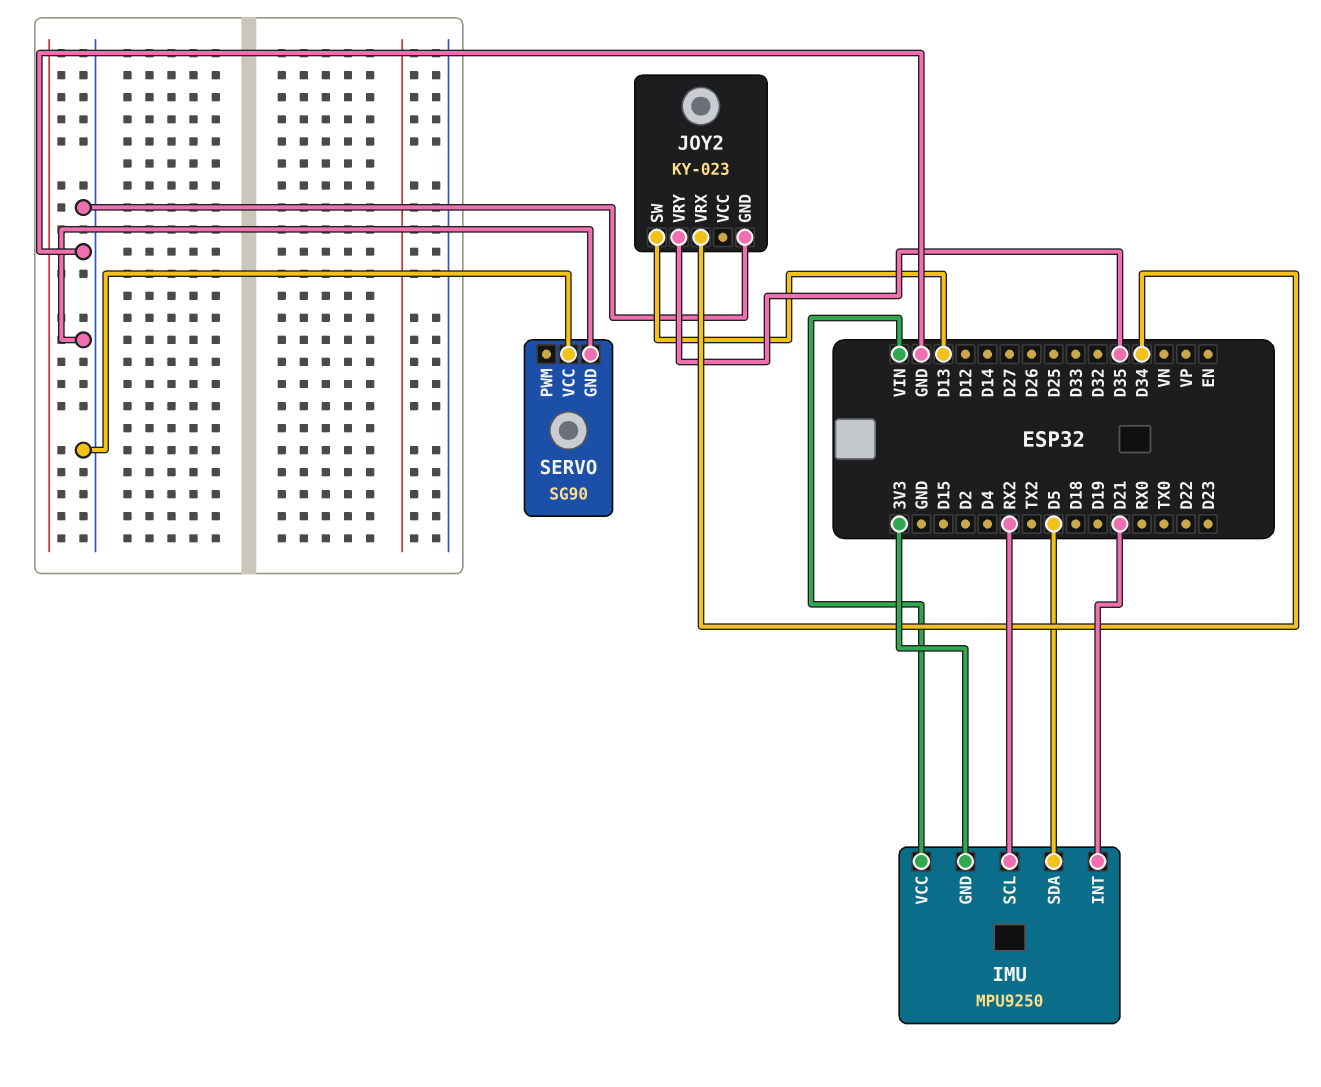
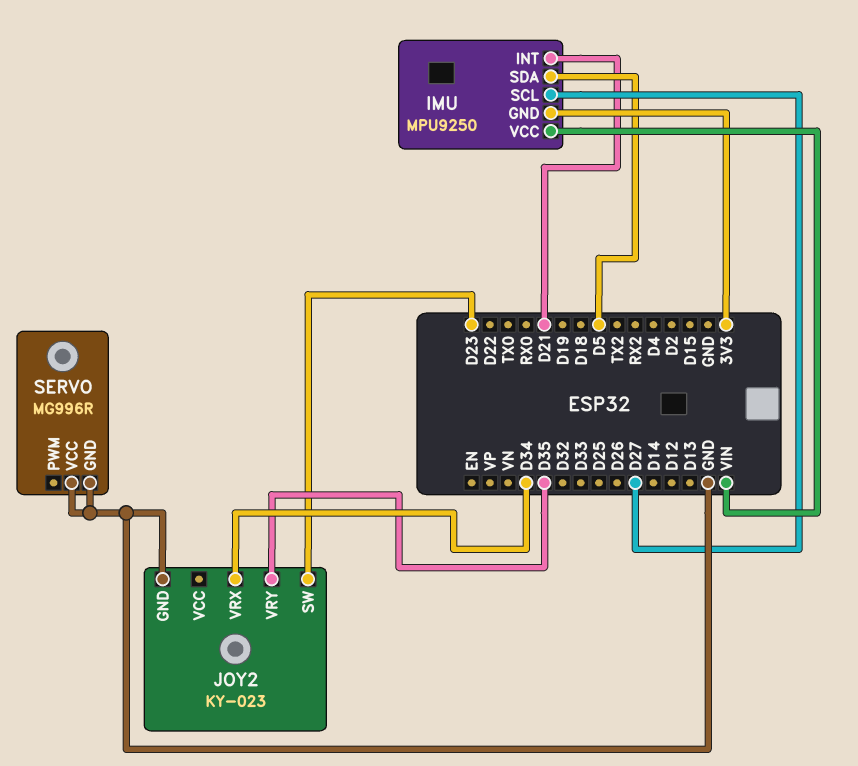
IMU pin SCL: RX2 -> D27
JOY2 pin SW: D13 -> D23
SERVO: SG90 -> MG996R

